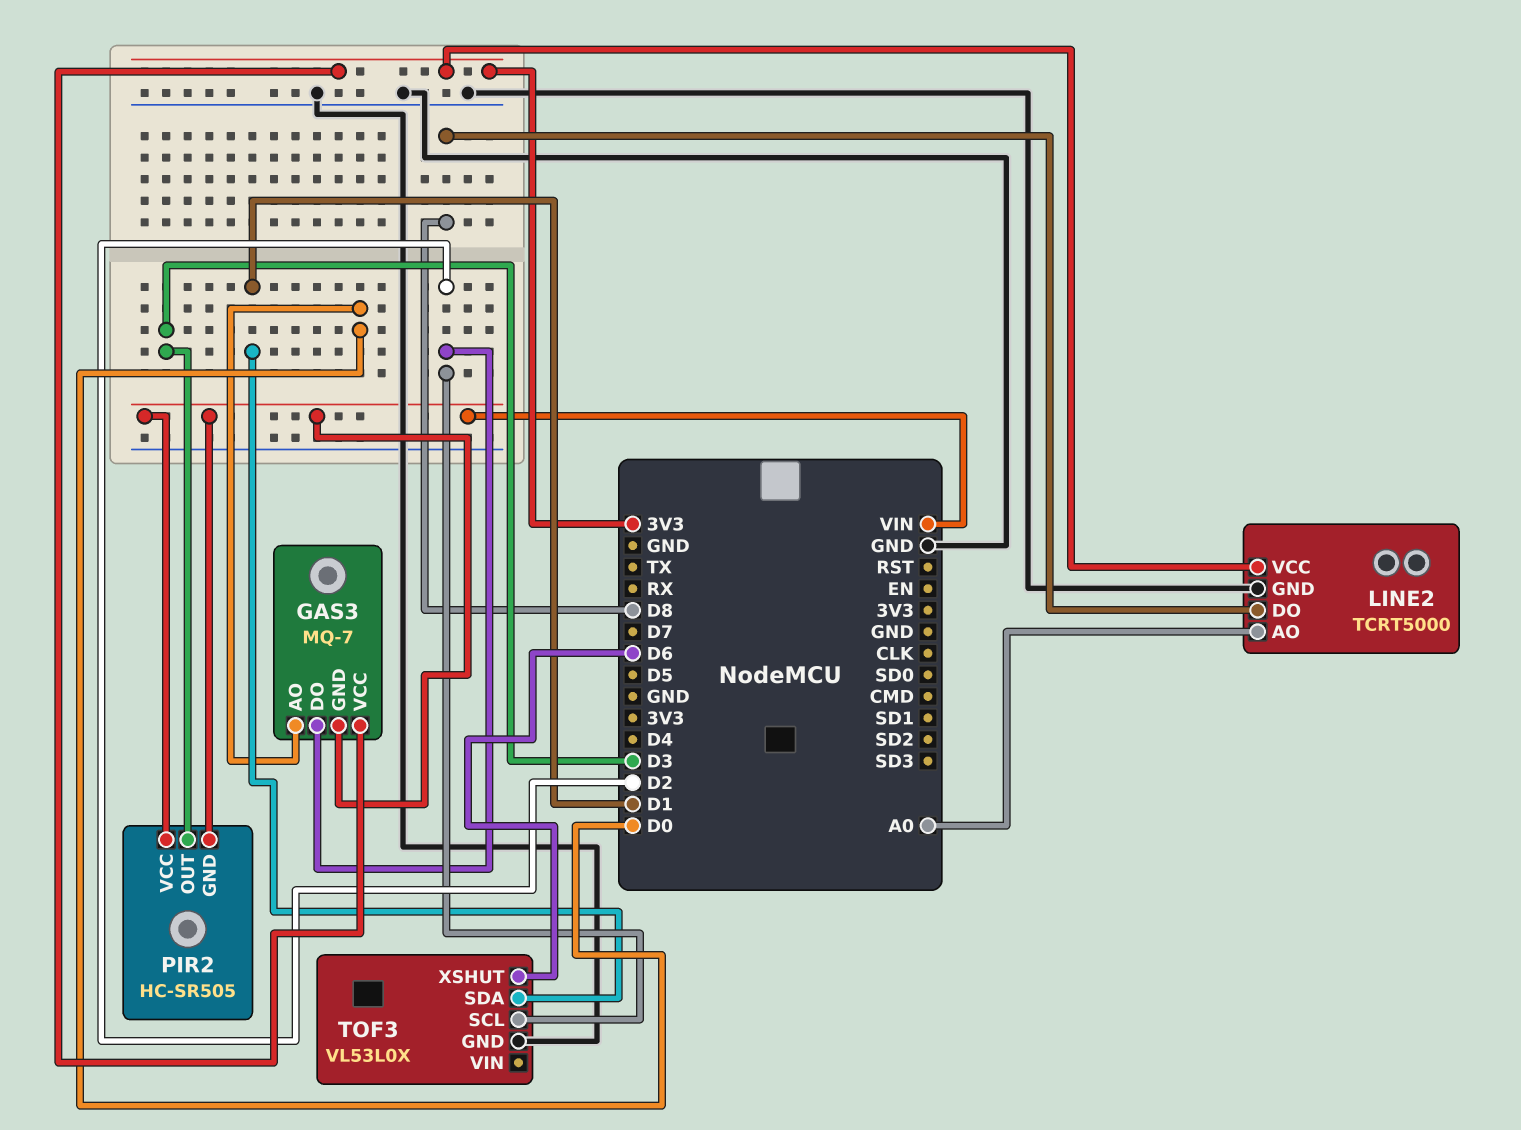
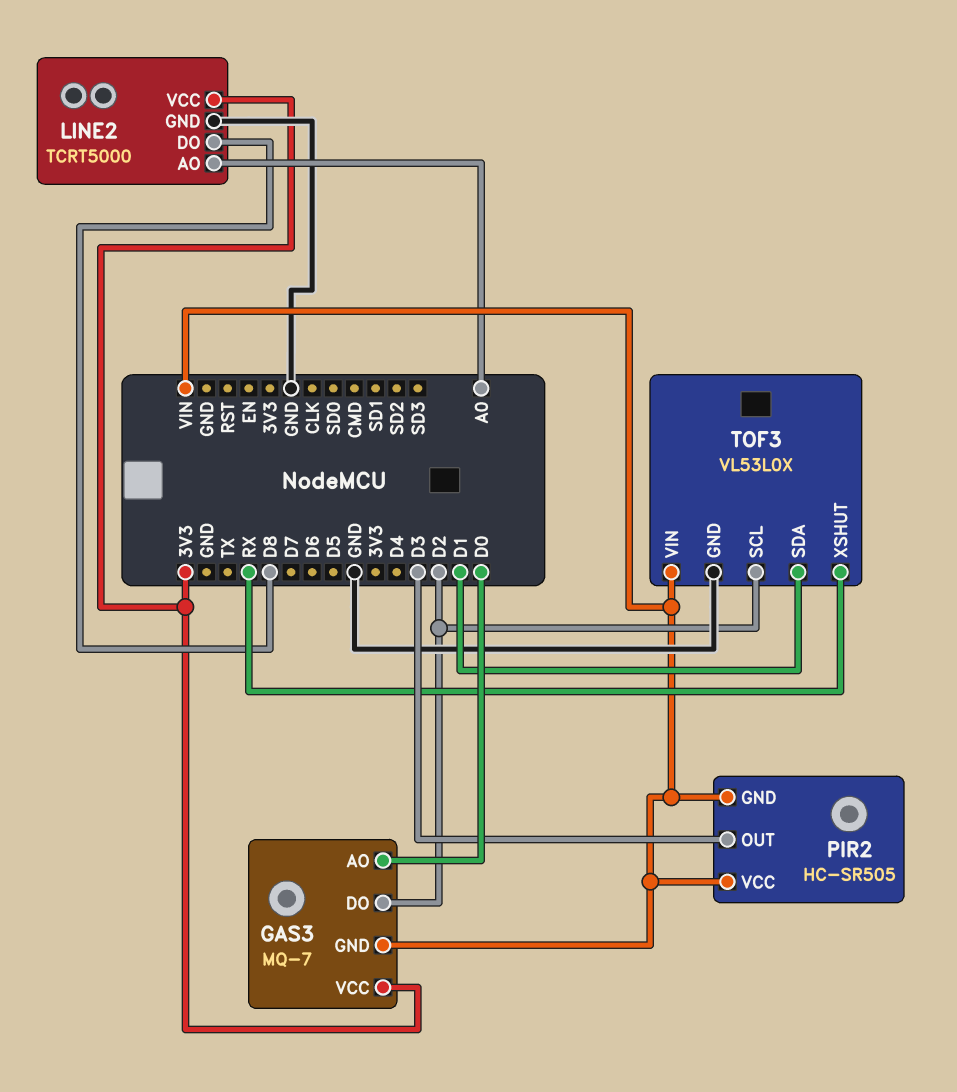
TOF3 pin VIN: none -> VIN
TOF3 pin XSHUT: D6 -> RX

